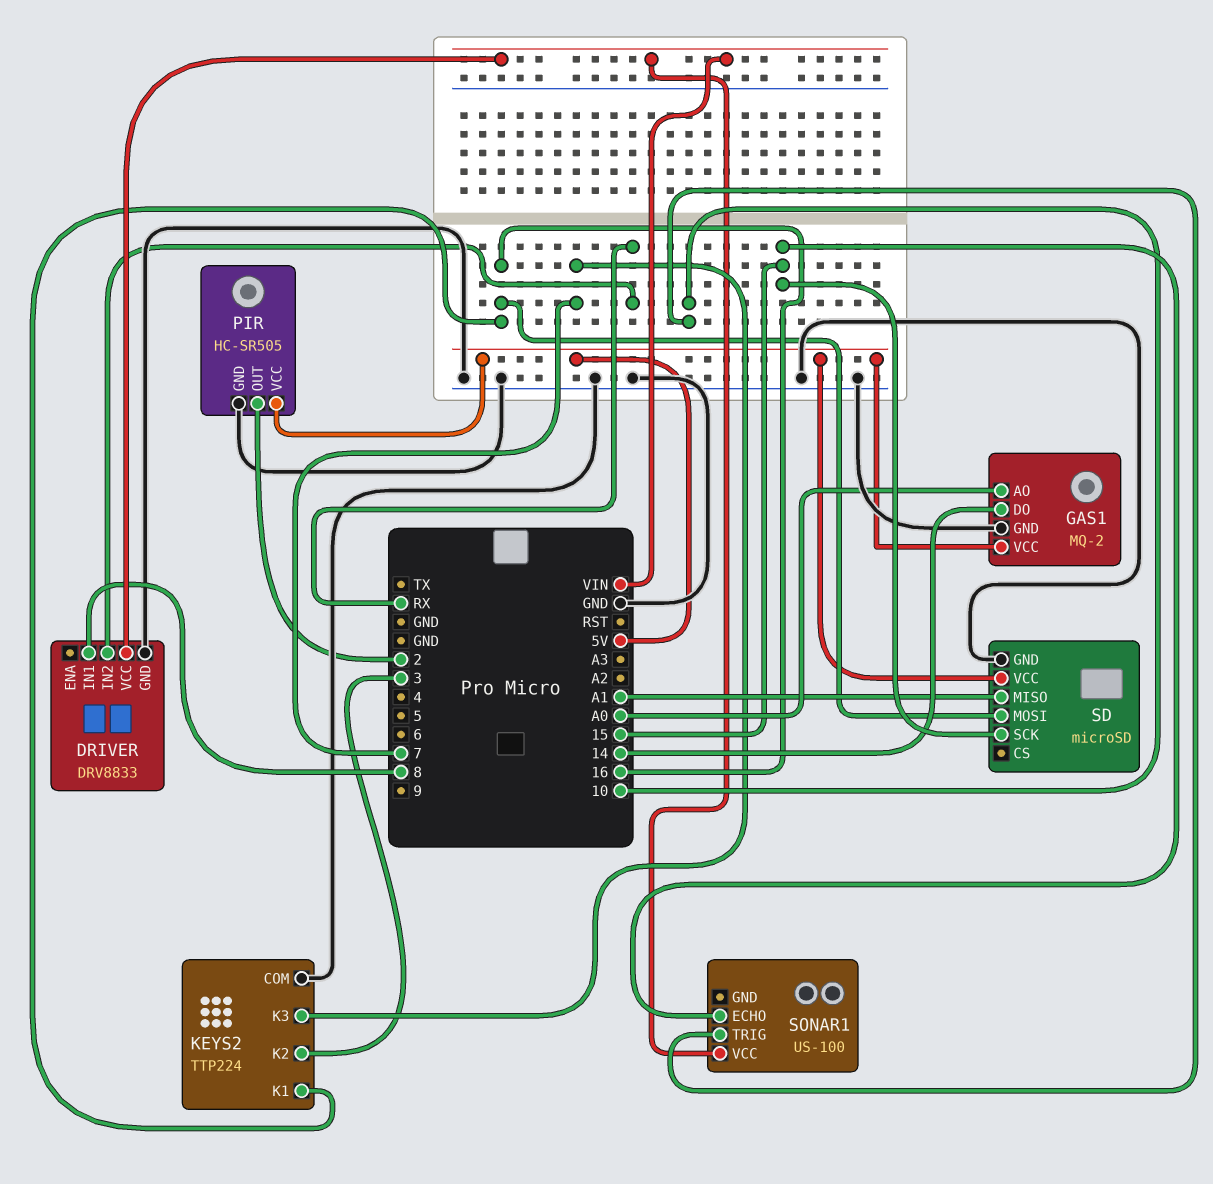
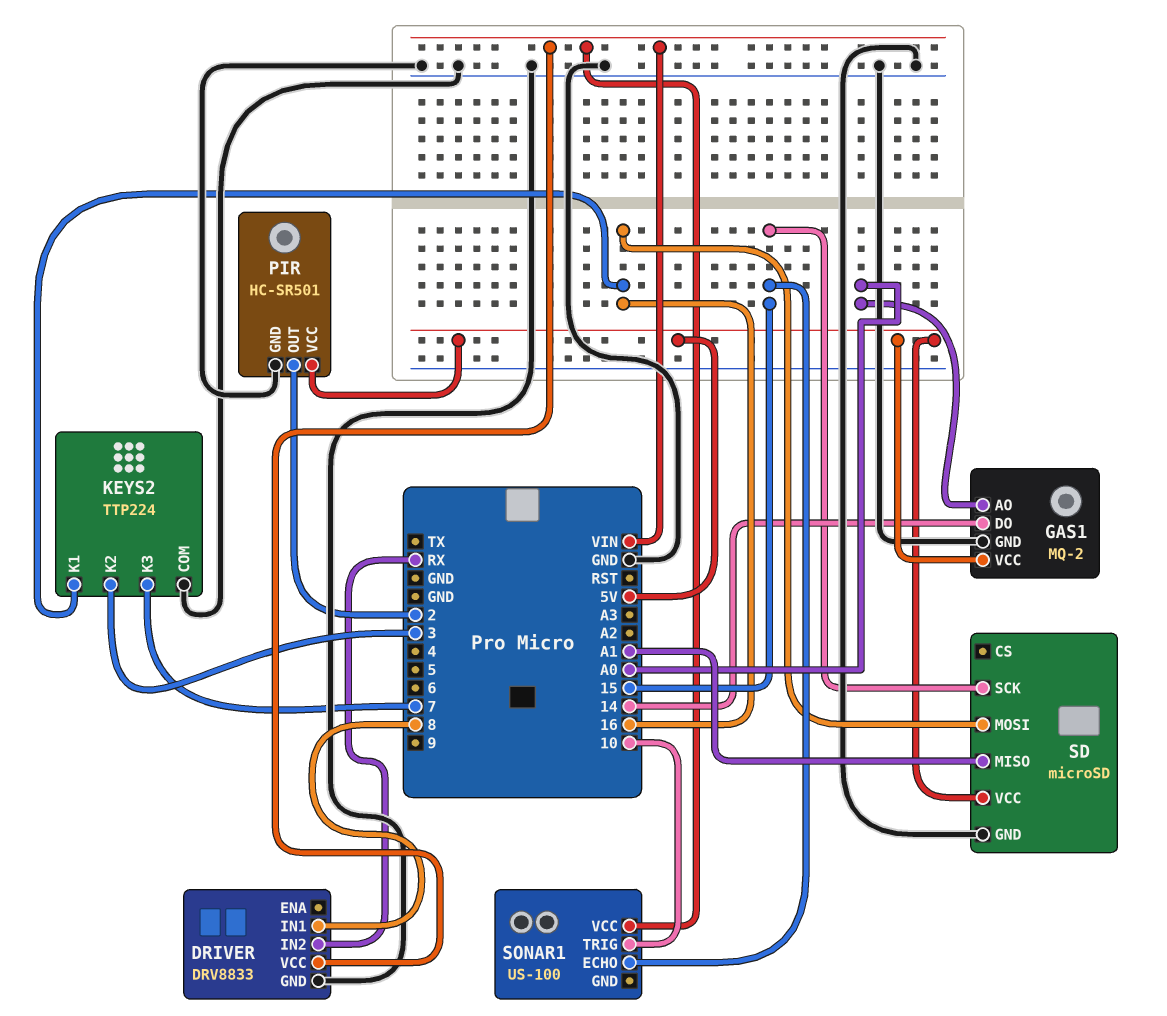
PIR: HC-SR505 -> HC-SR501

